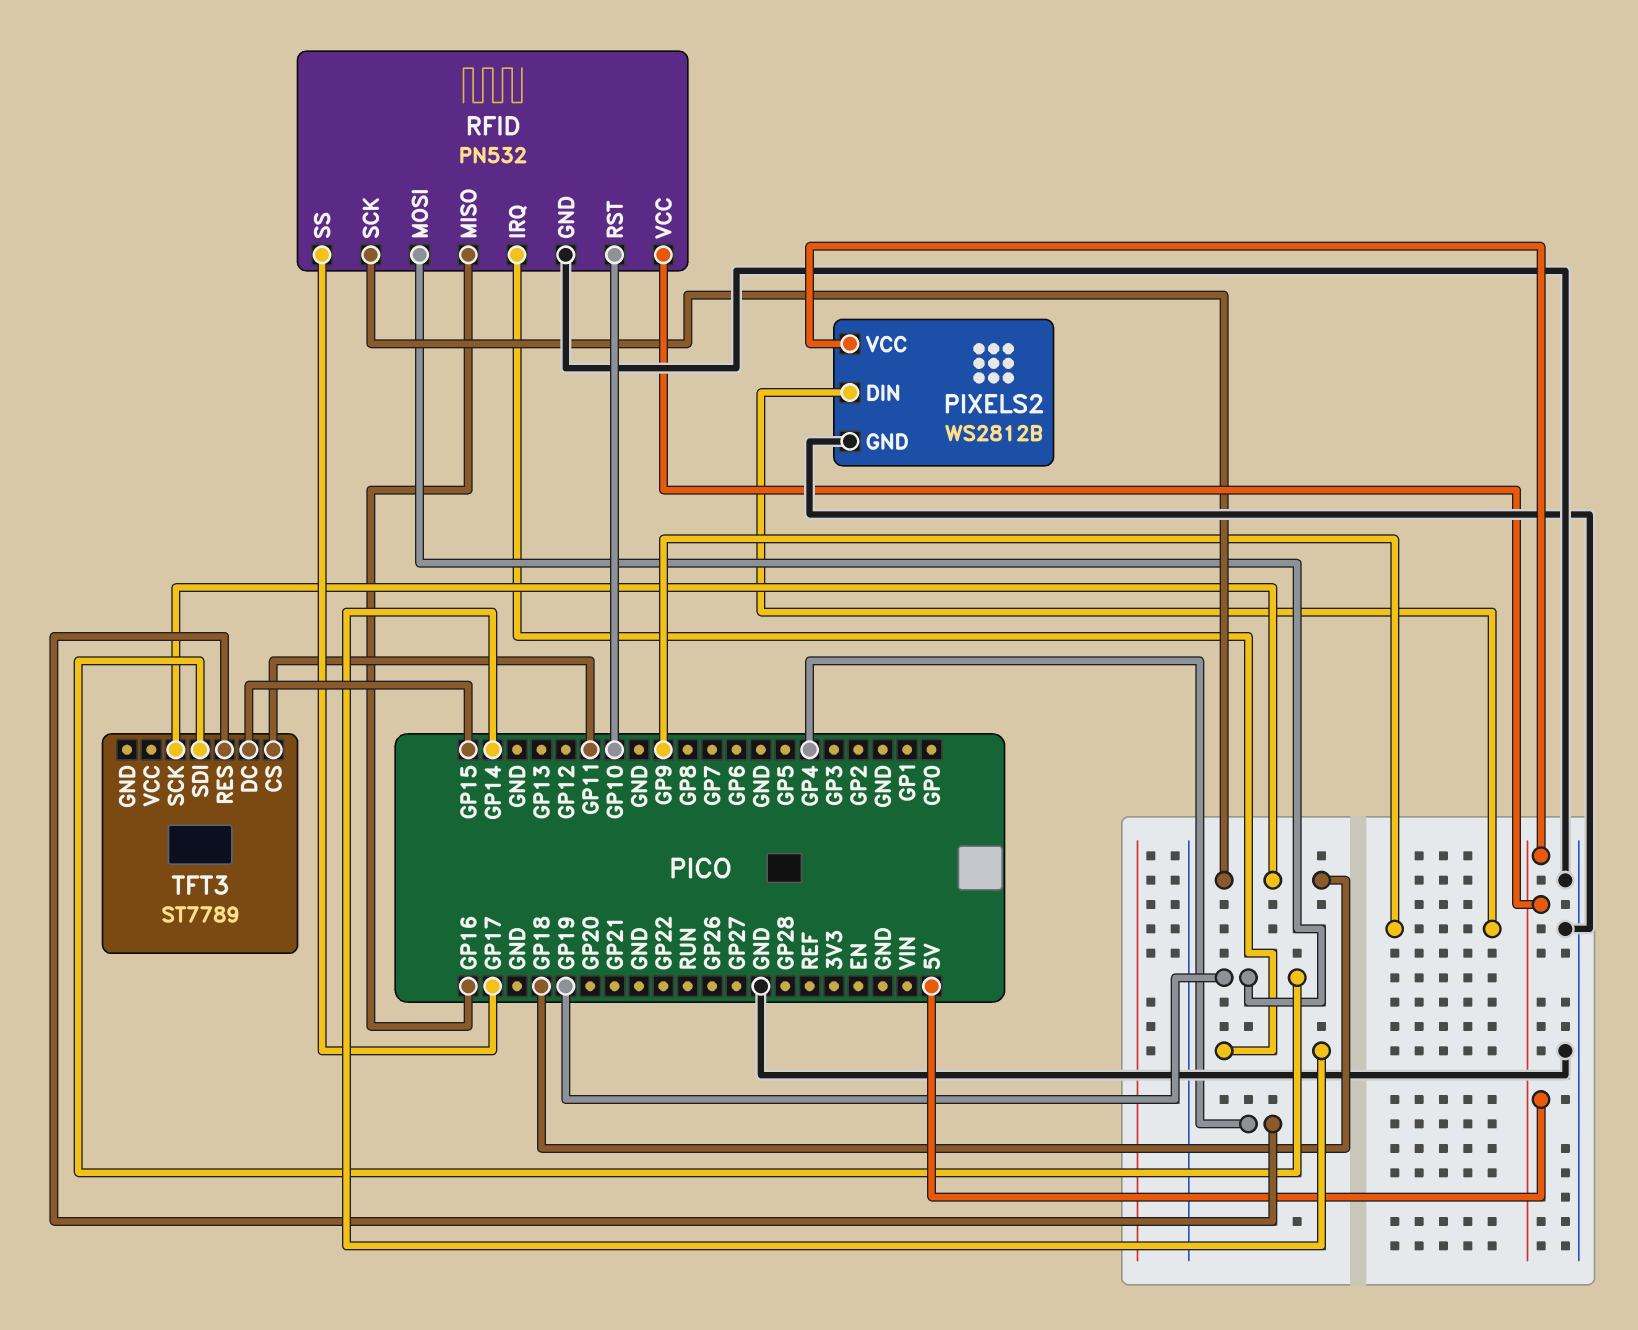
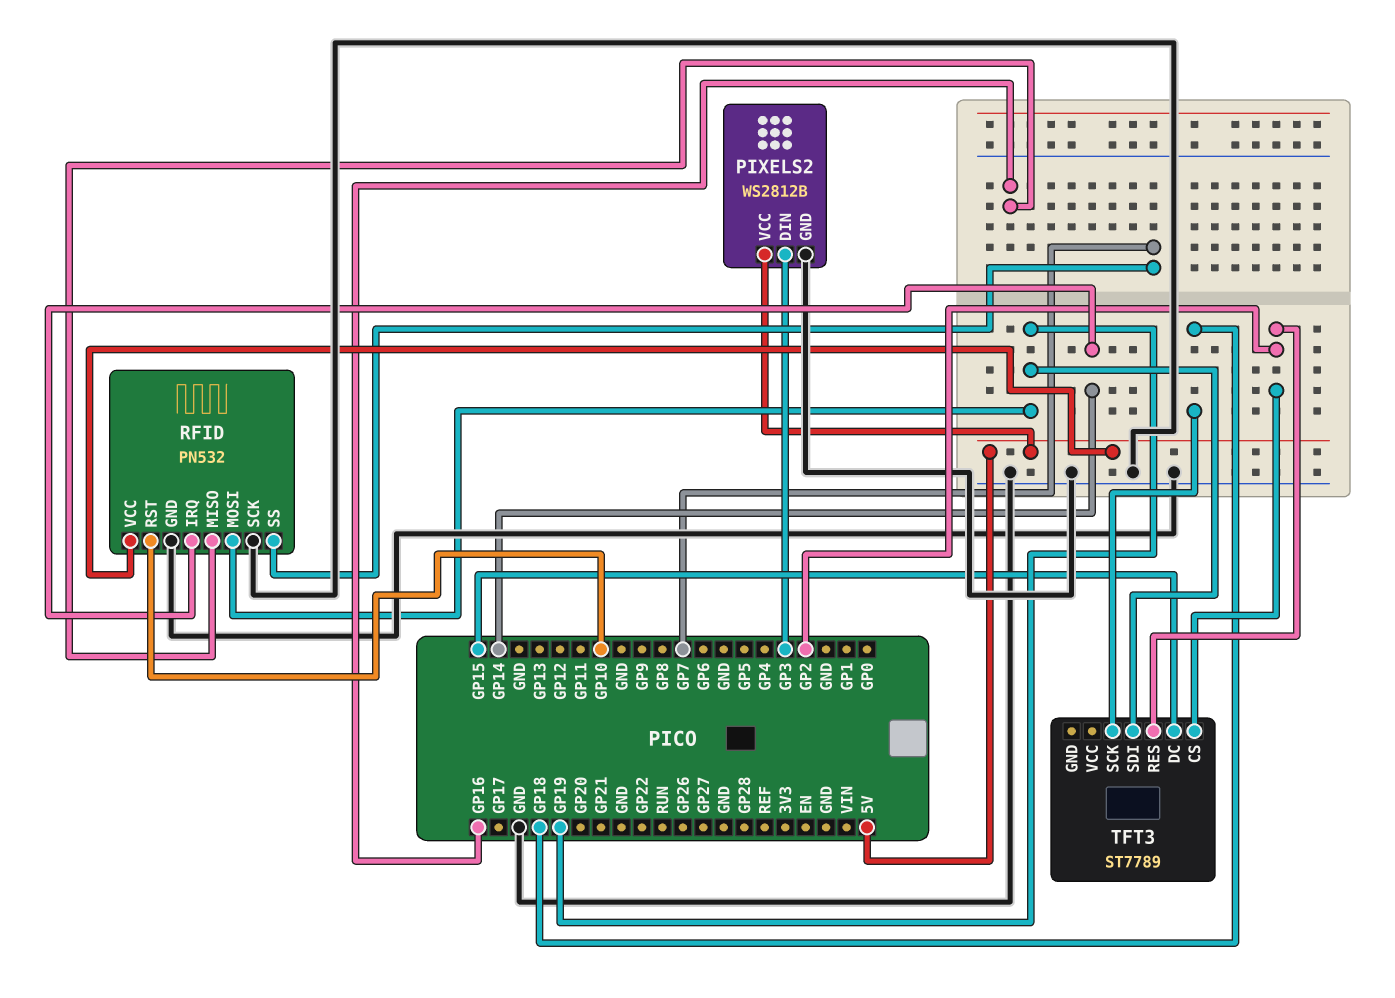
PIXELS2 pin DIN: GP9 -> GP3
RFID pin SCK: GP18 -> GND
RFID pin SS: GP17 -> GP7
TFT3 pin CS: GP11 -> GP2
TFT3 pin RES: GP4 -> GP2

